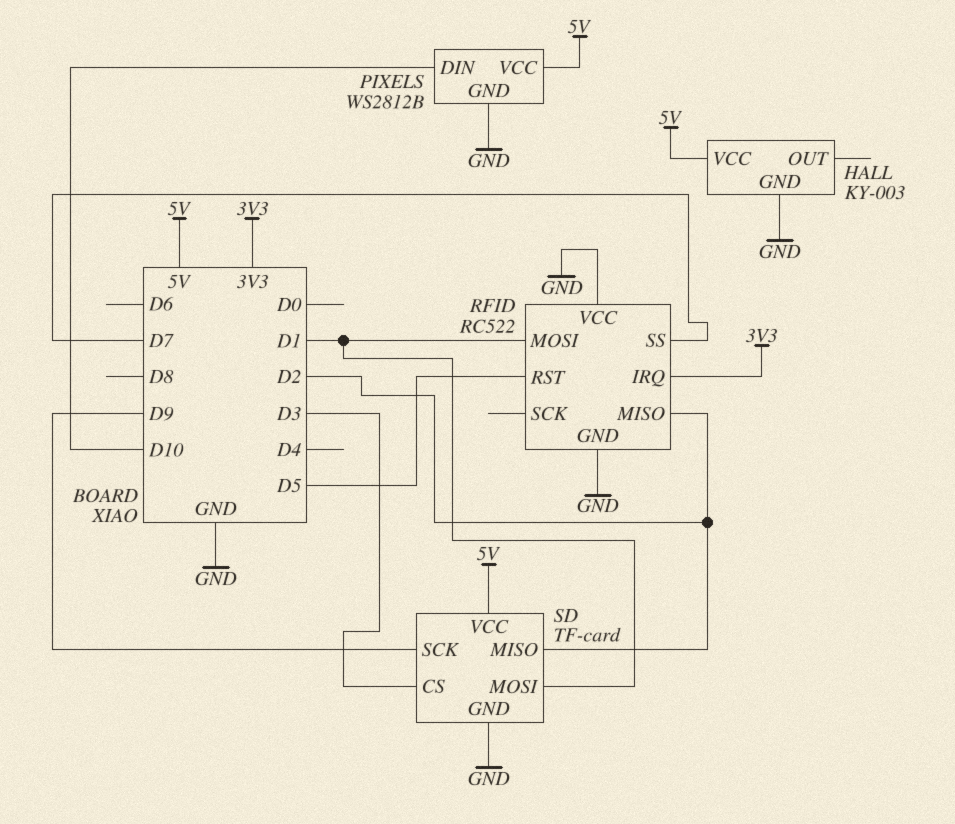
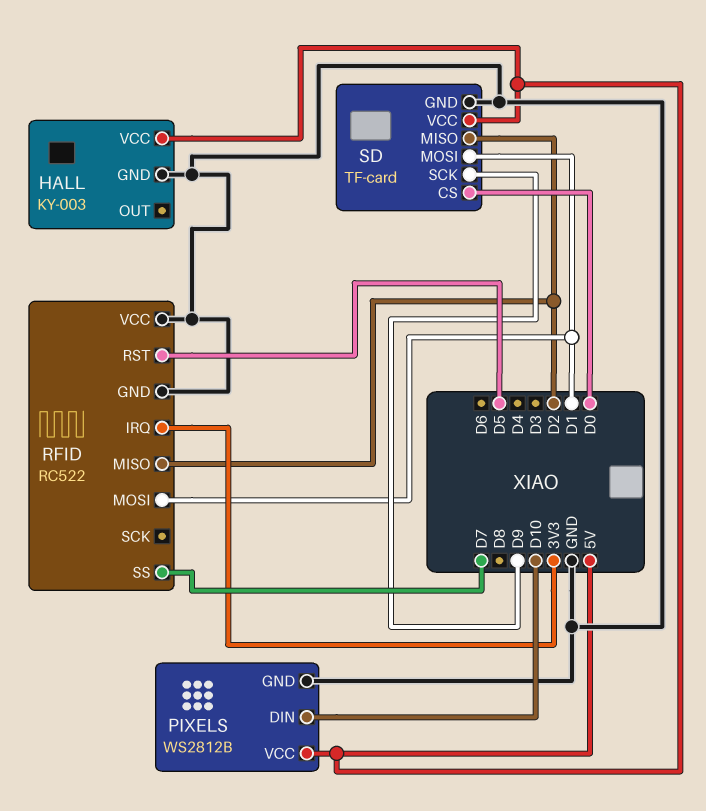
SD pin CS: D3 -> D0

